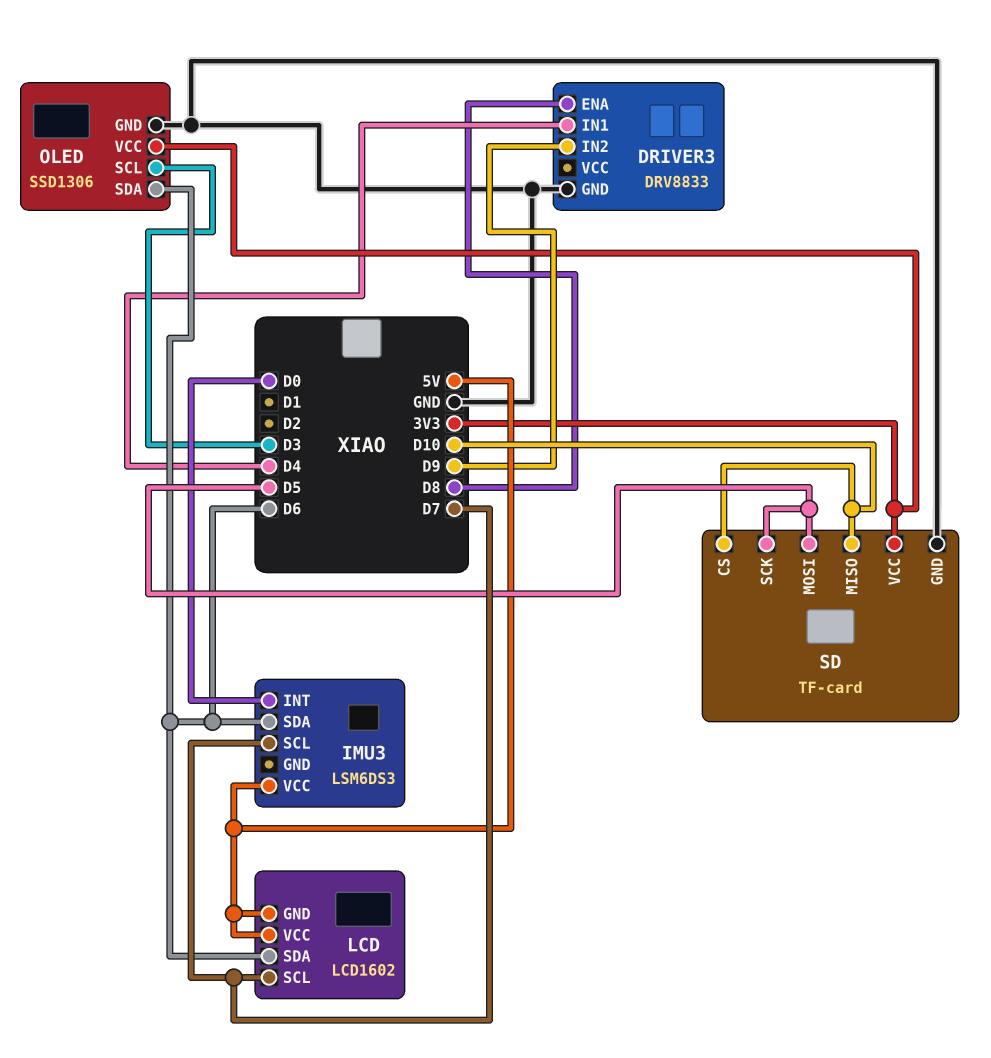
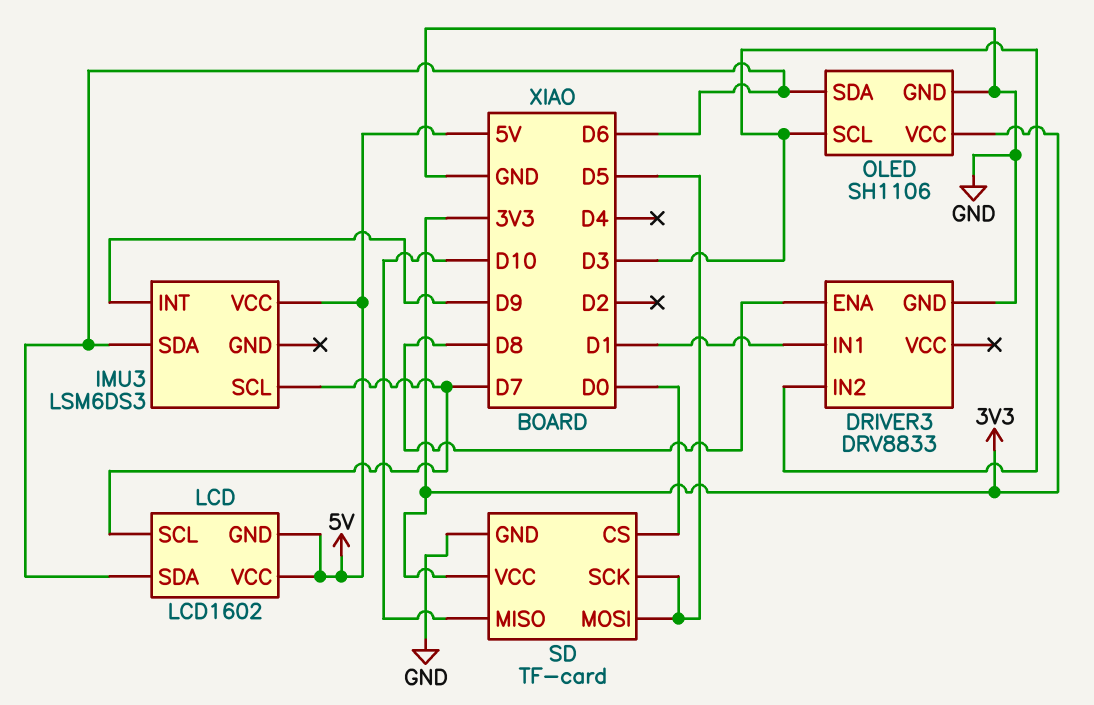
DRIVER3 pin IN1: D4 -> D1
DRIVER3 pin IN2: D9 -> D3
IMU3 pin INT: D0 -> D9
OLED: SSD1306 -> SH1106
SD pin CS: D10 -> D0

